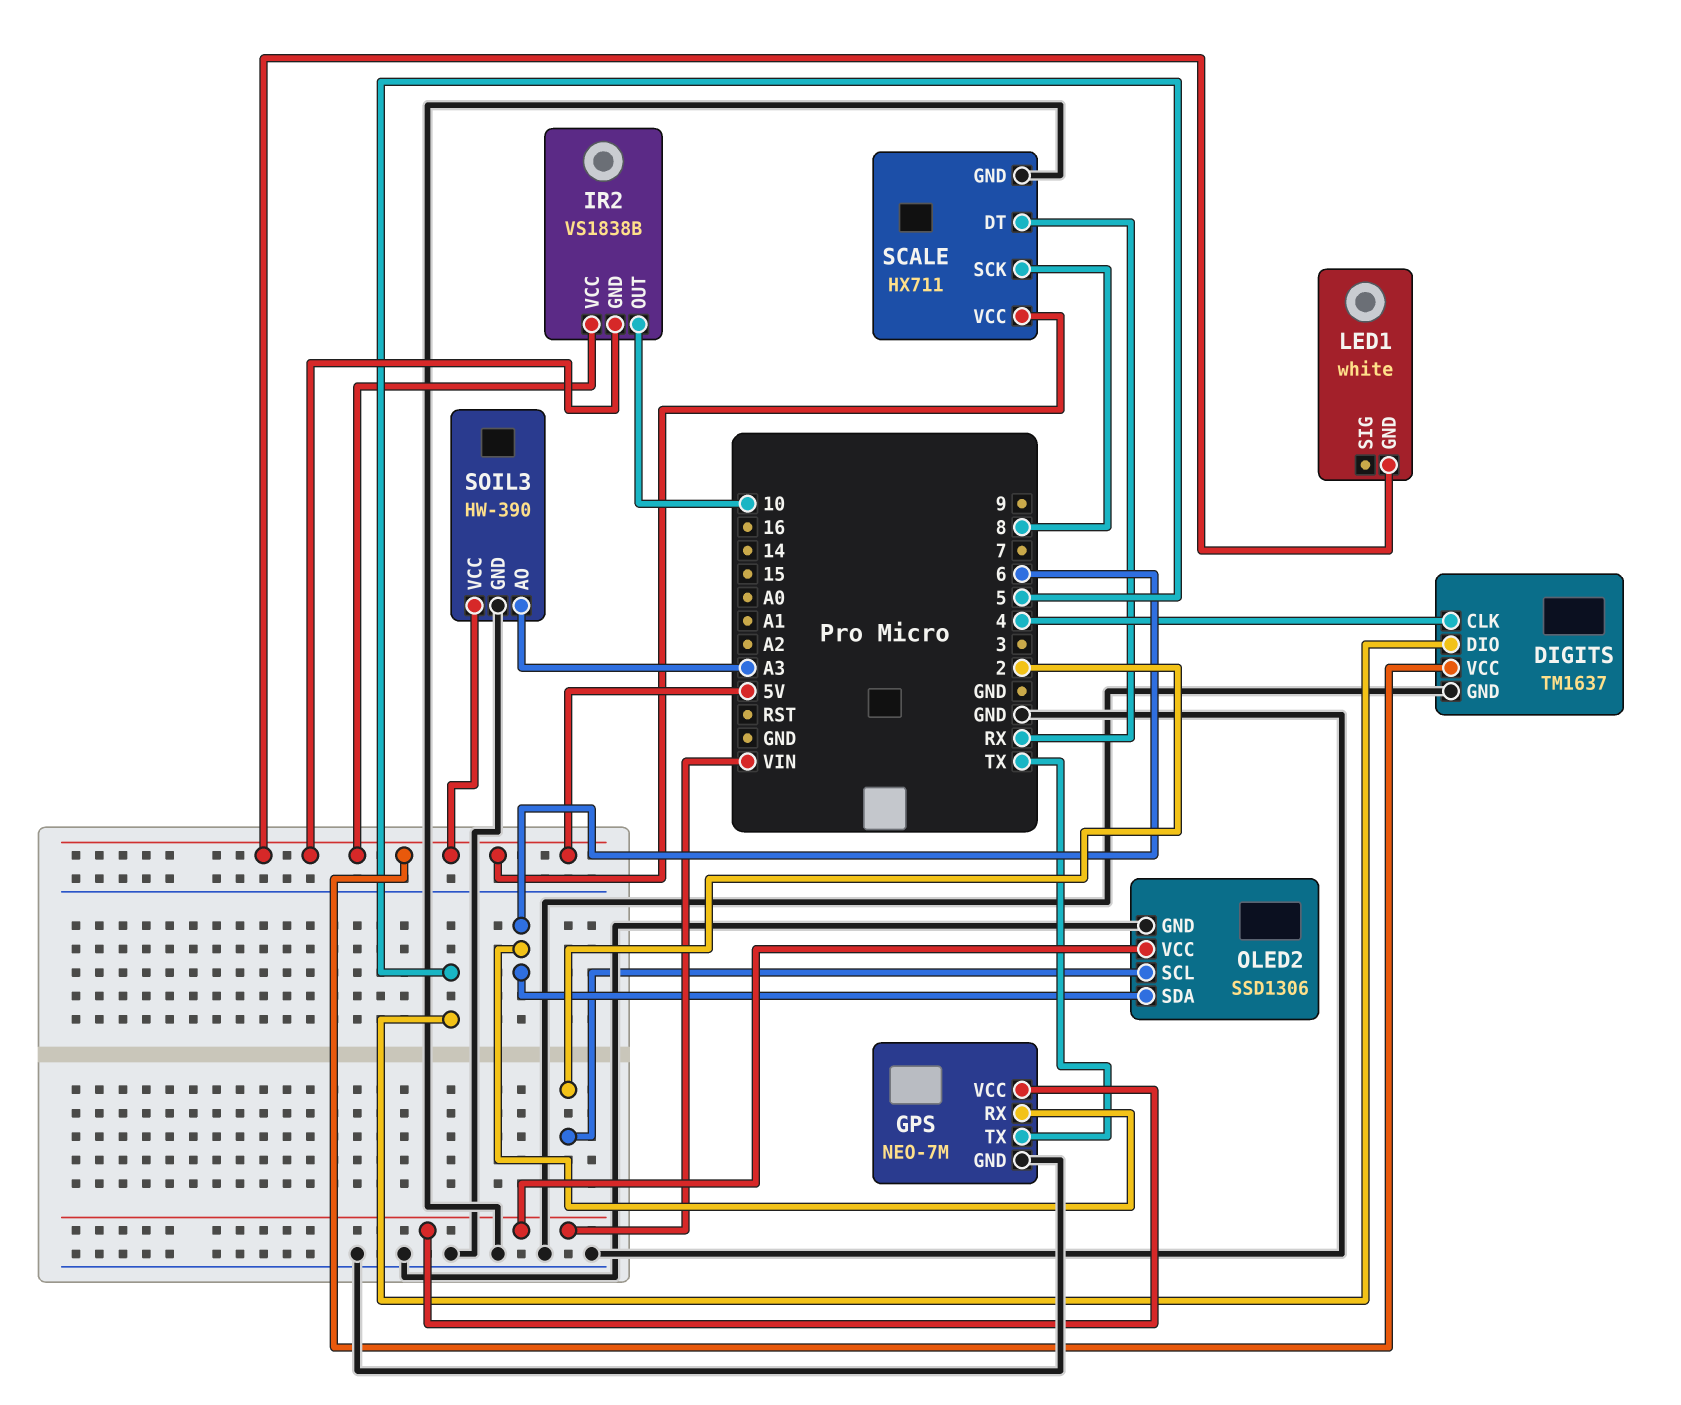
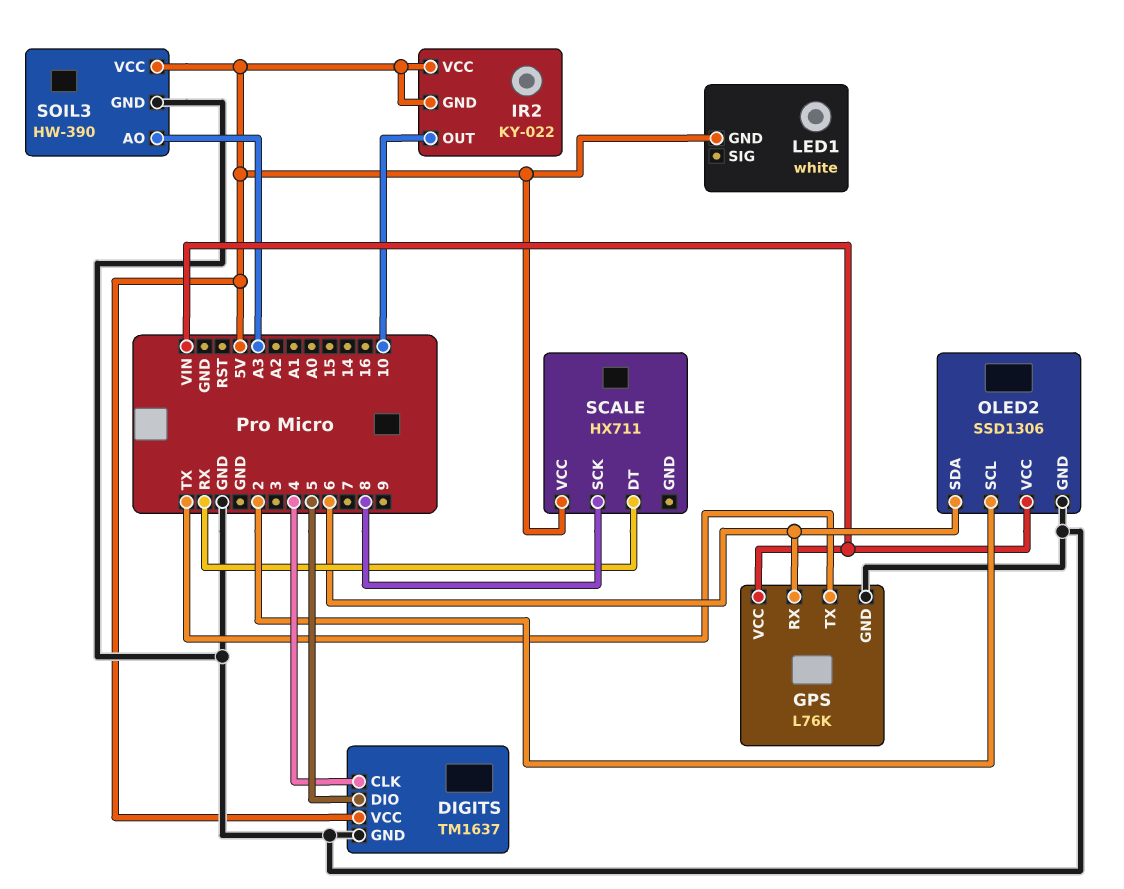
GPS: NEO-7M -> L76K
IR2: VS1838B -> KY-022
SCALE pin GND: GND -> none

